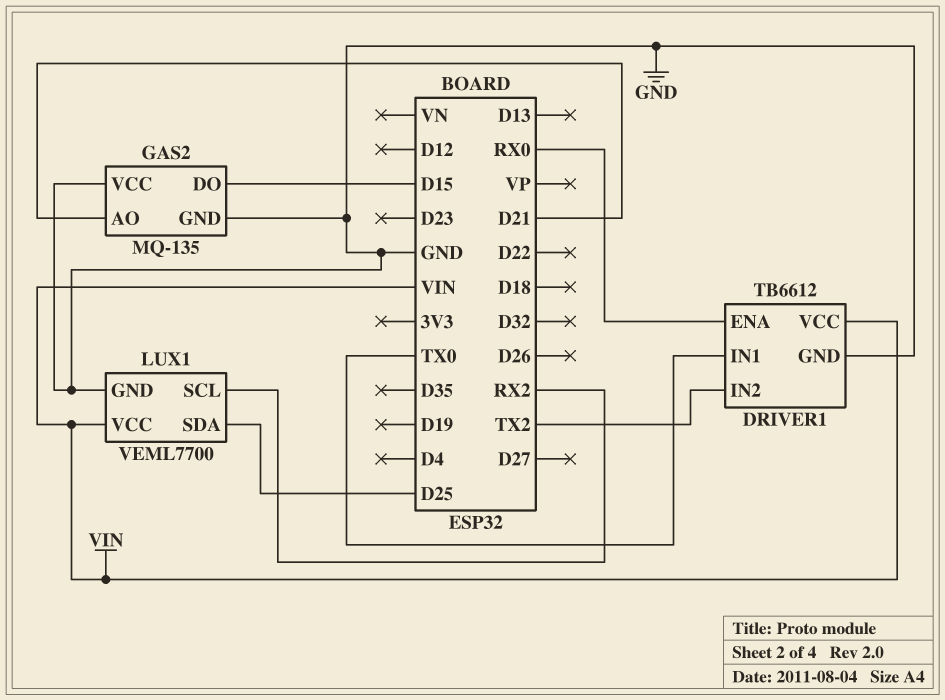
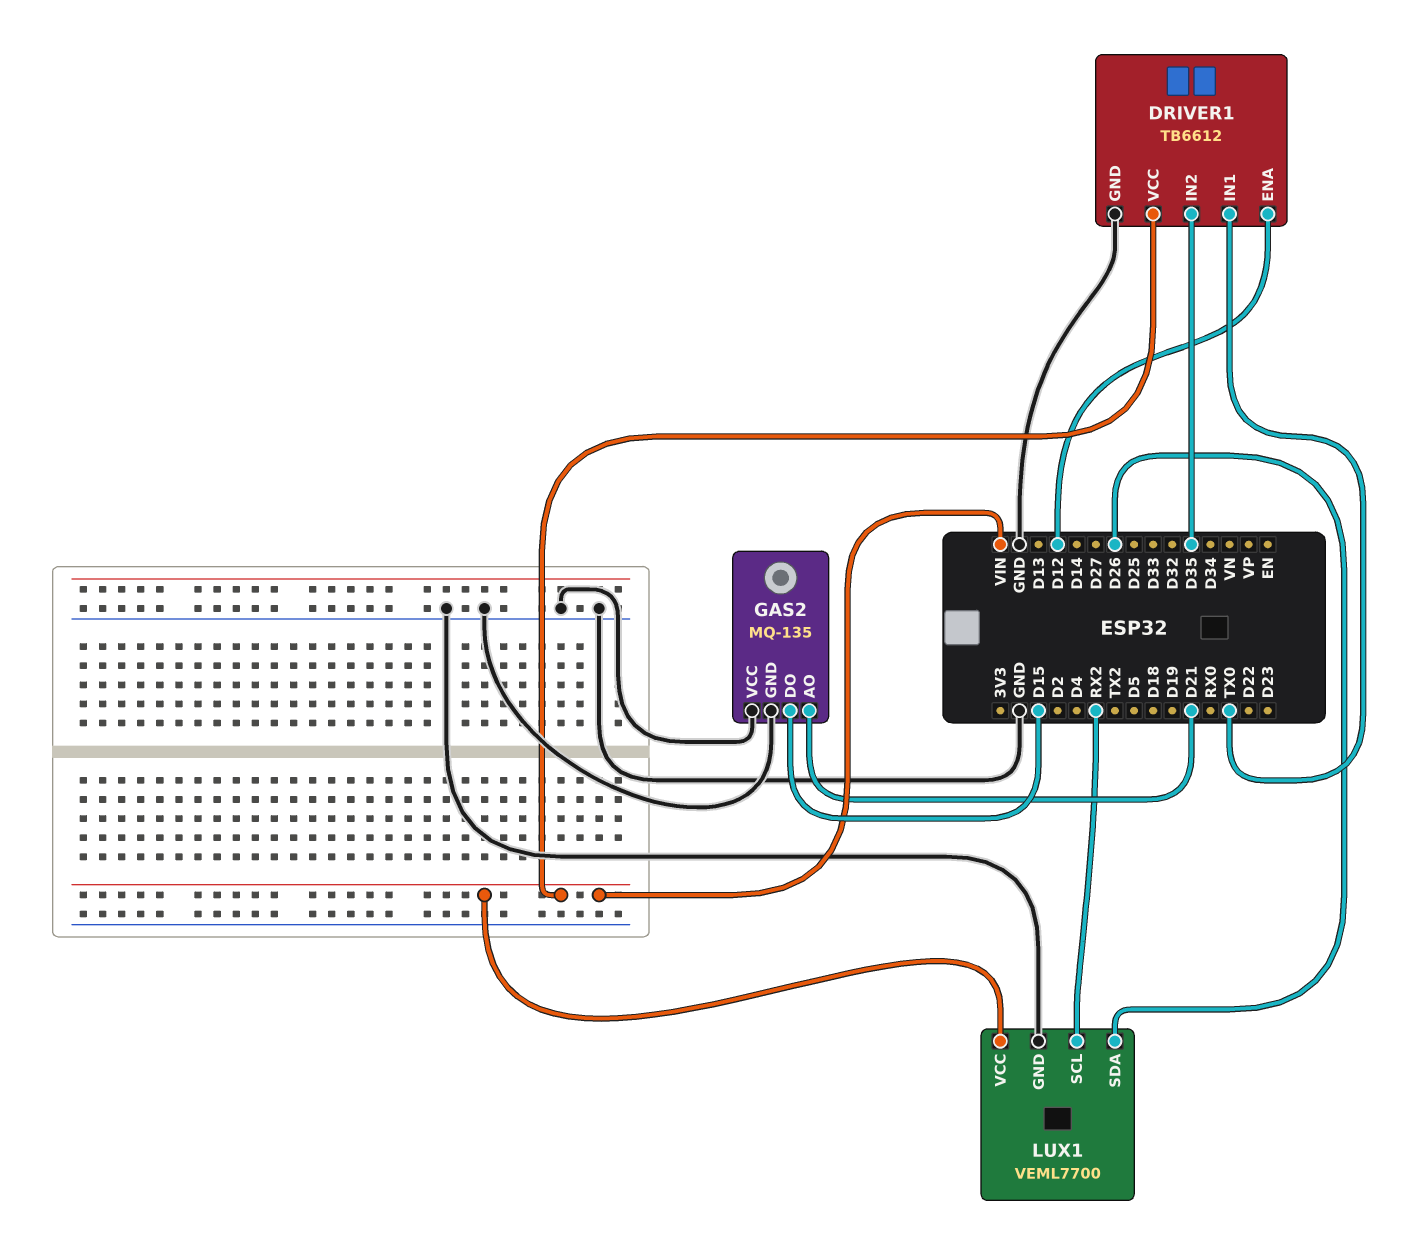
DRIVER1 pin ENA: RX0 -> D12
DRIVER1 pin IN2: TX2 -> D35
LUX1 pin SDA: D25 -> D26

